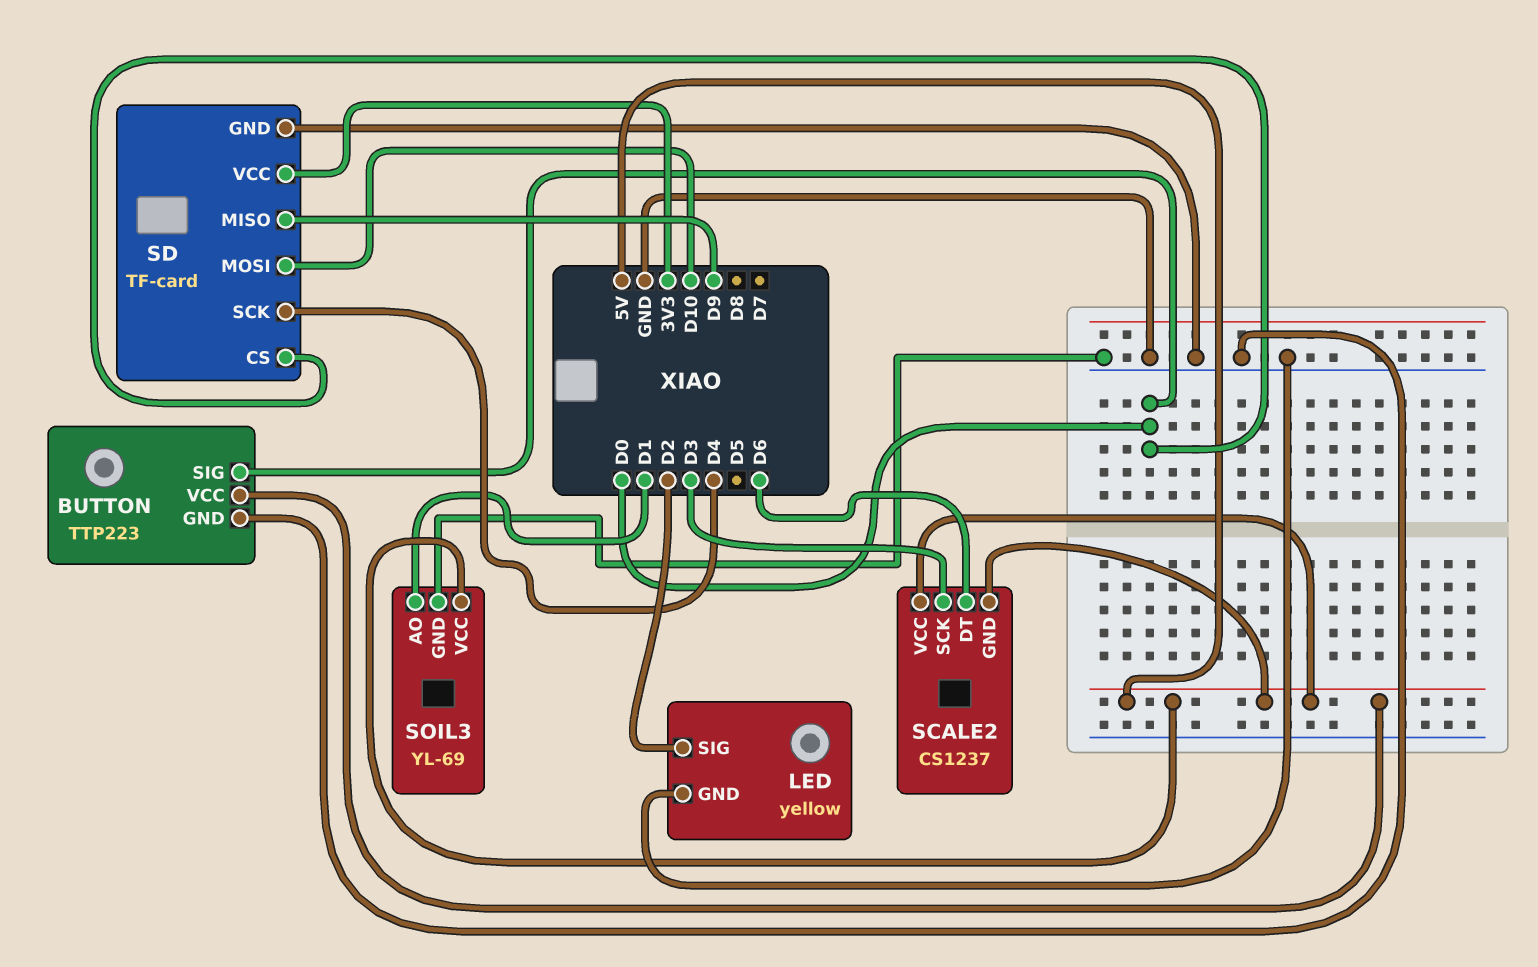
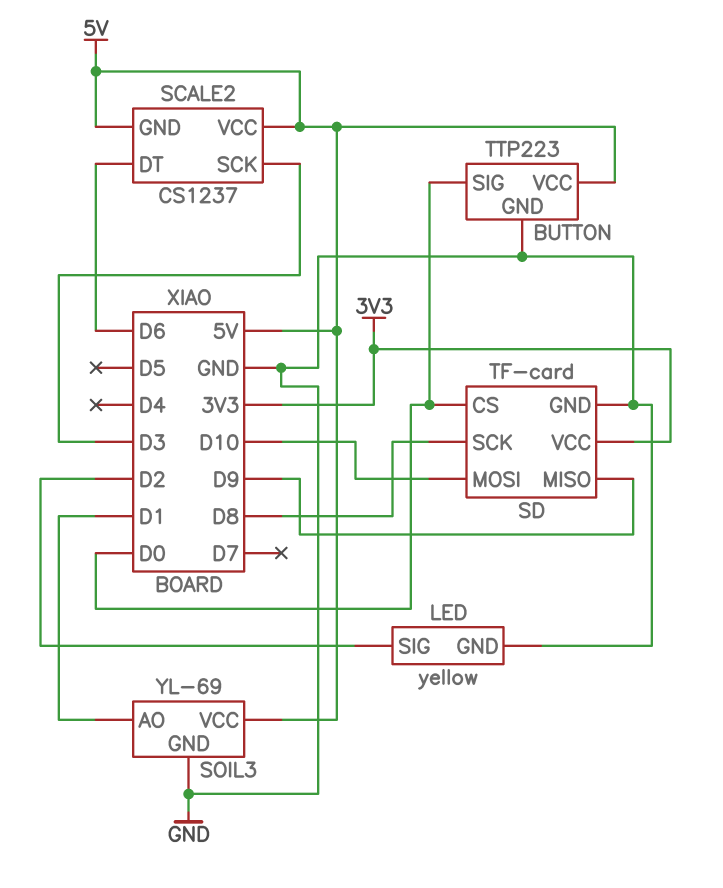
SD pin SCK: D4 -> D8

